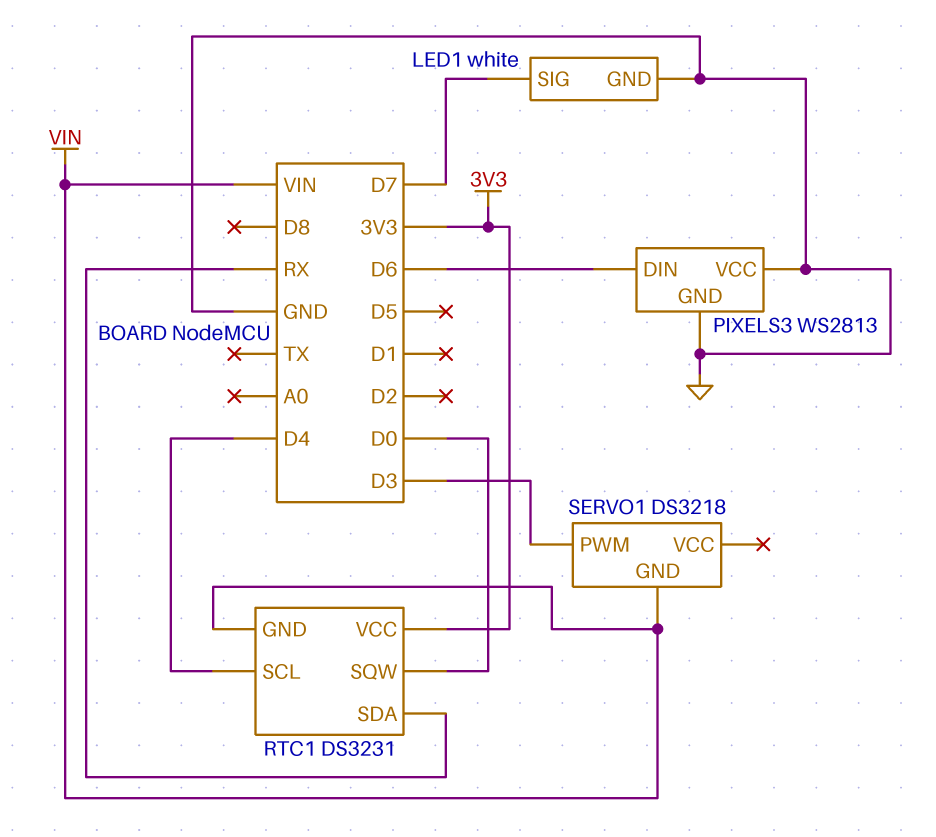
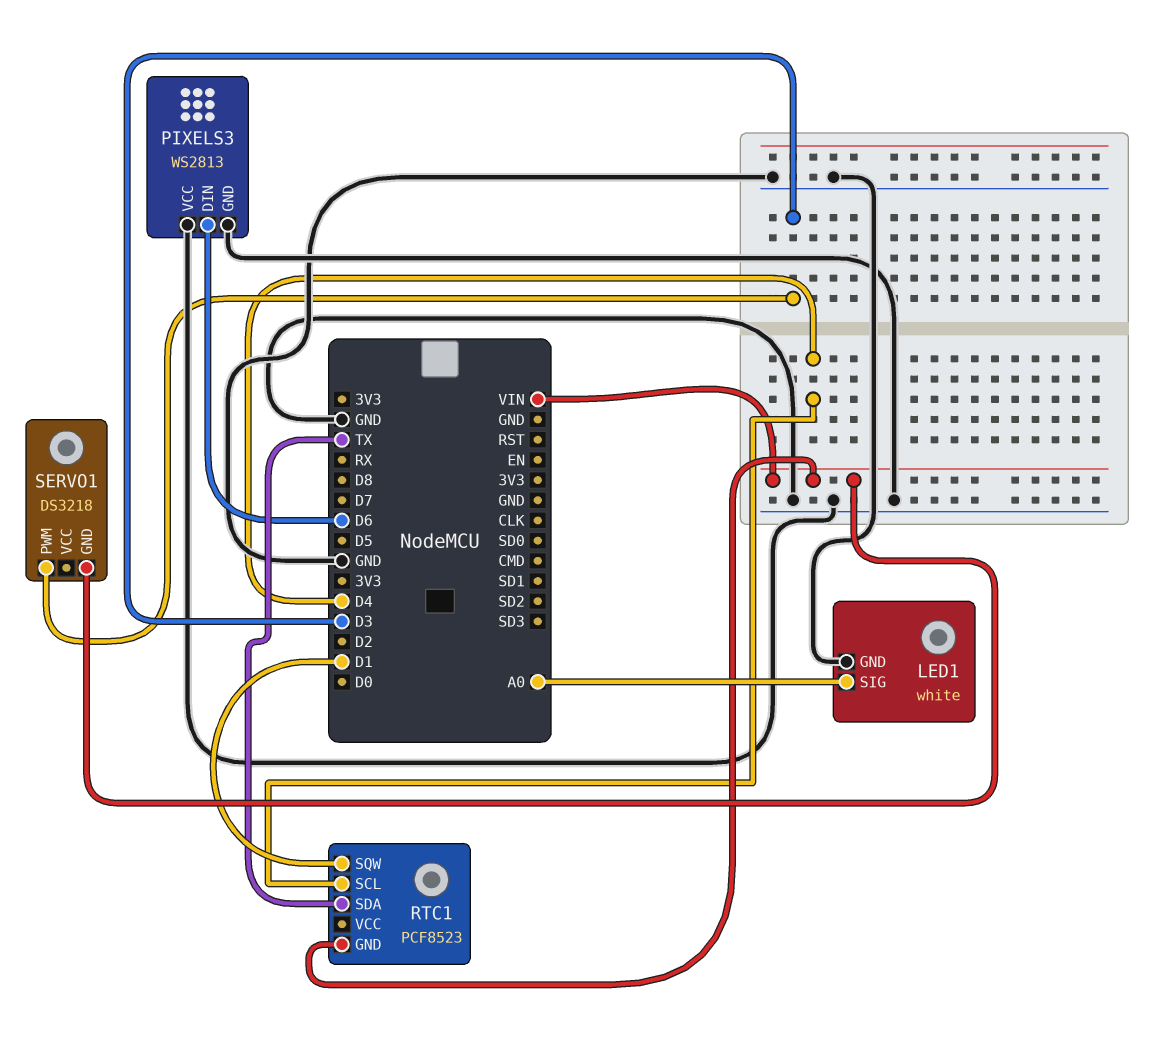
LED1 pin SIG: D7 -> A0
RTC1: DS3231 -> PCF8523
RTC1 pin SDA: RX -> TX
RTC1 pin SQW: D0 -> D1
RTC1 pin VCC: 3V3 -> none

